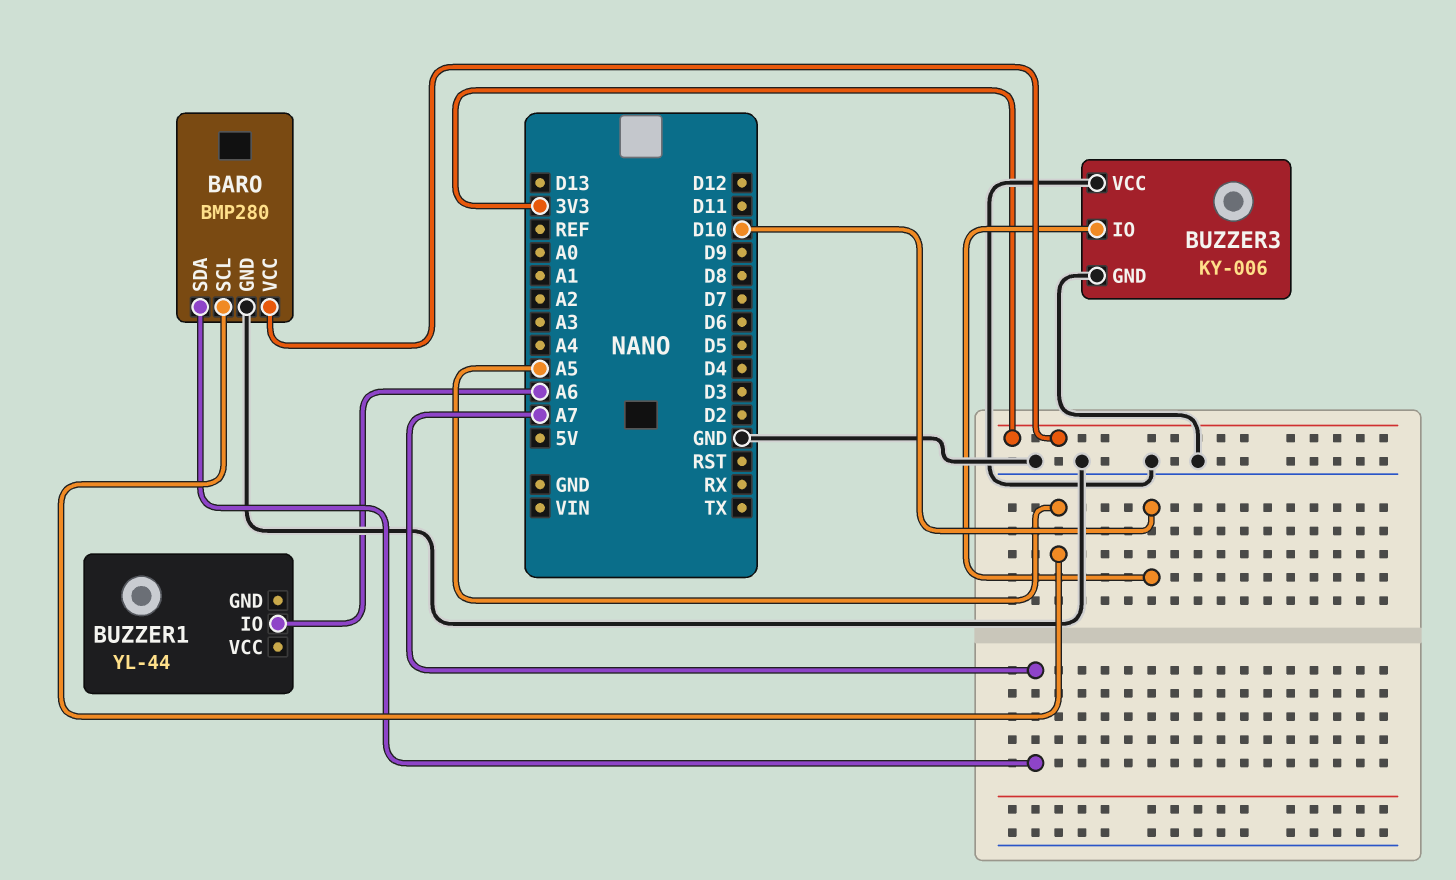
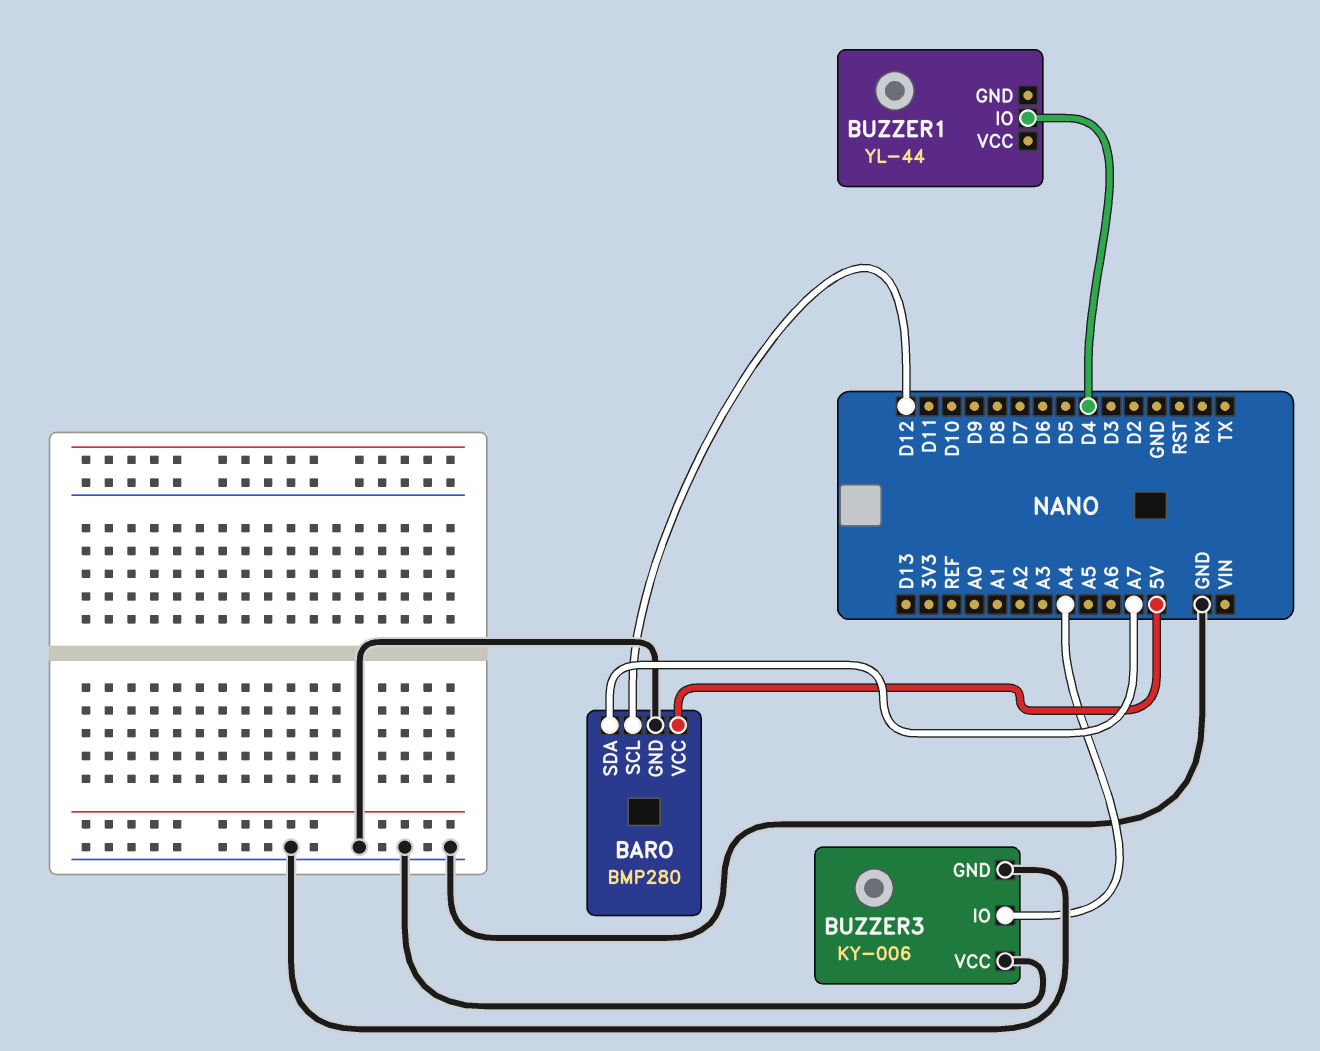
BARO pin SCL: A5 -> D12
BARO pin VCC: 3V3 -> 5V
BUZZER1 pin IO: A6 -> D4
BUZZER3 pin IO: D10 -> A4

